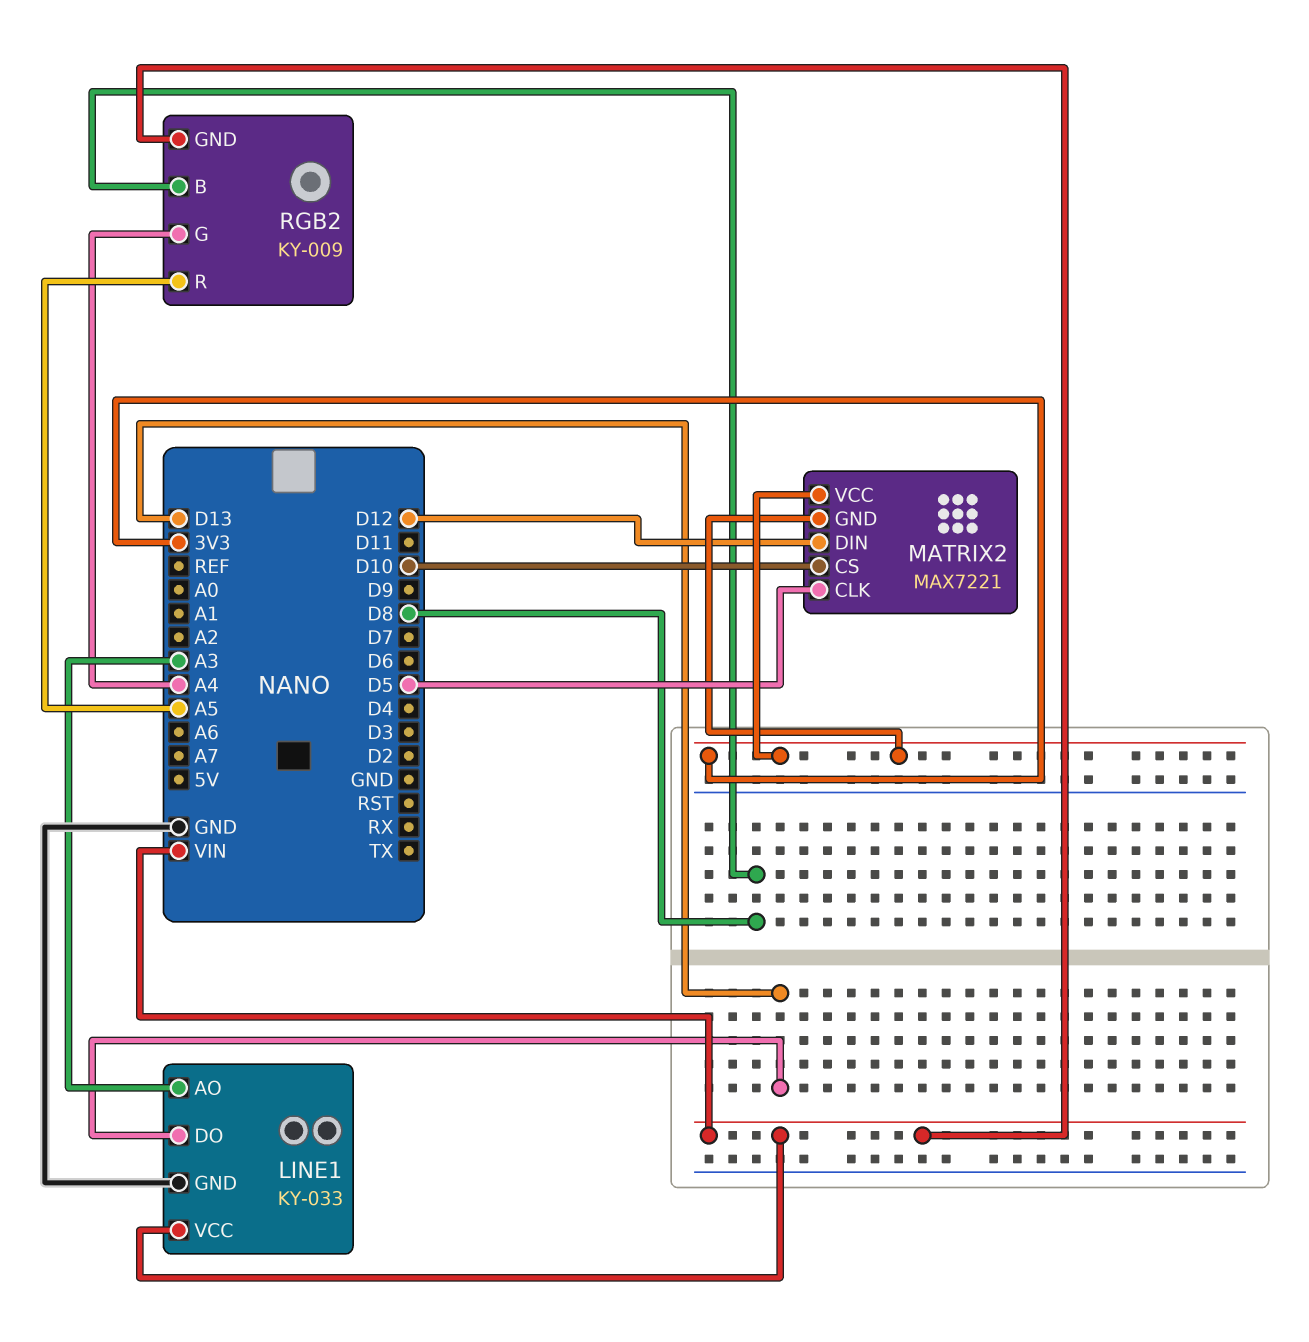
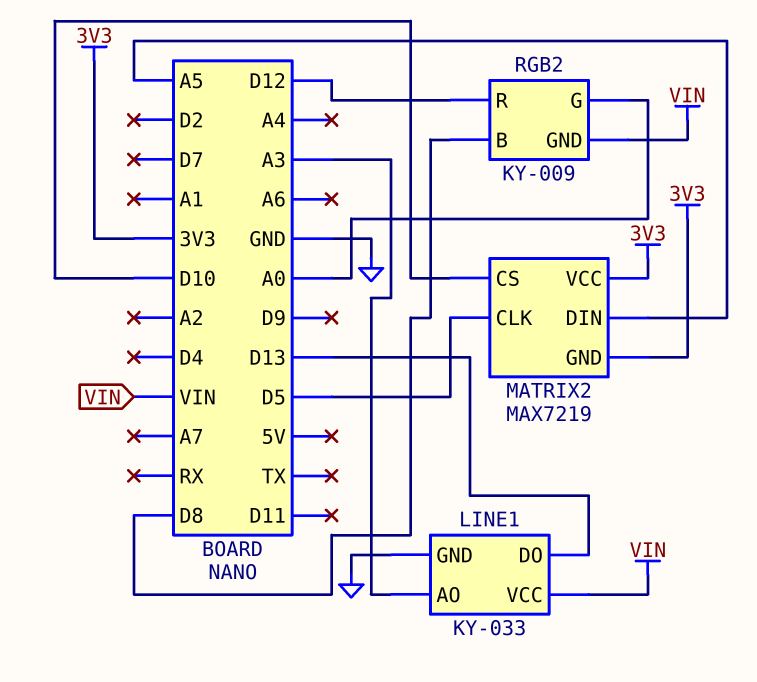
MATRIX2: MAX7221 -> MAX7219
MATRIX2 pin DIN: D12 -> A5
RGB2 pin G: A4 -> A0
RGB2 pin R: A5 -> D12

